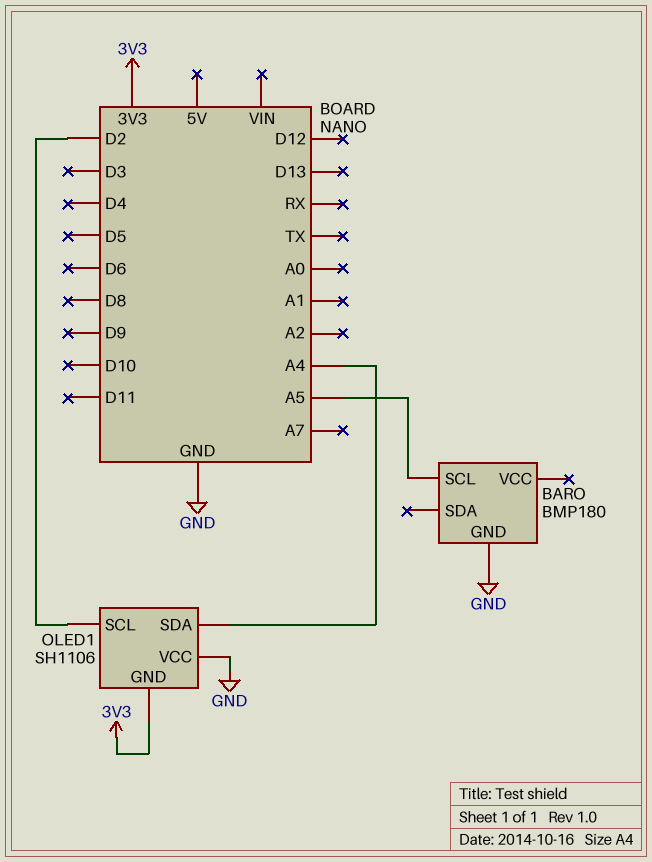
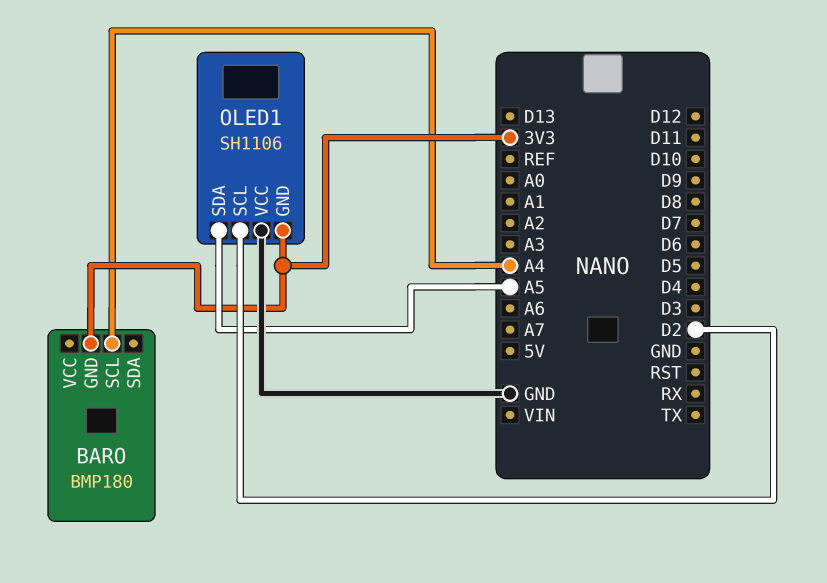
BARO pin GND: GND -> 3V3
BARO pin SCL: A5 -> A4
OLED1 pin SDA: A4 -> A5

